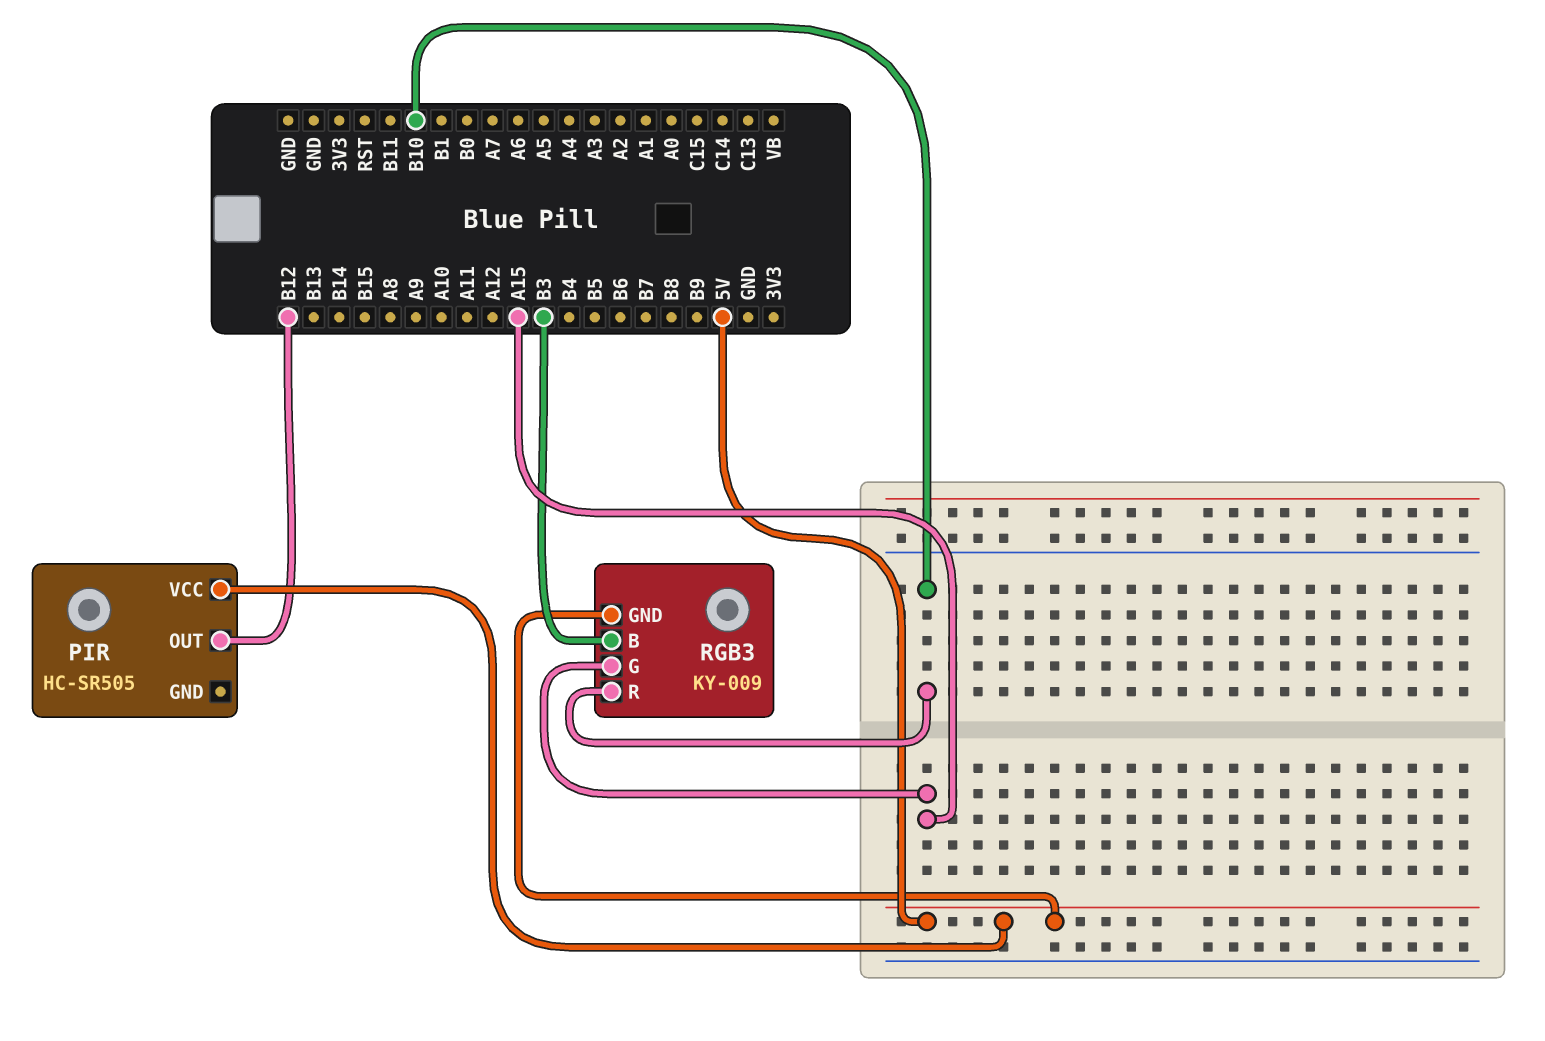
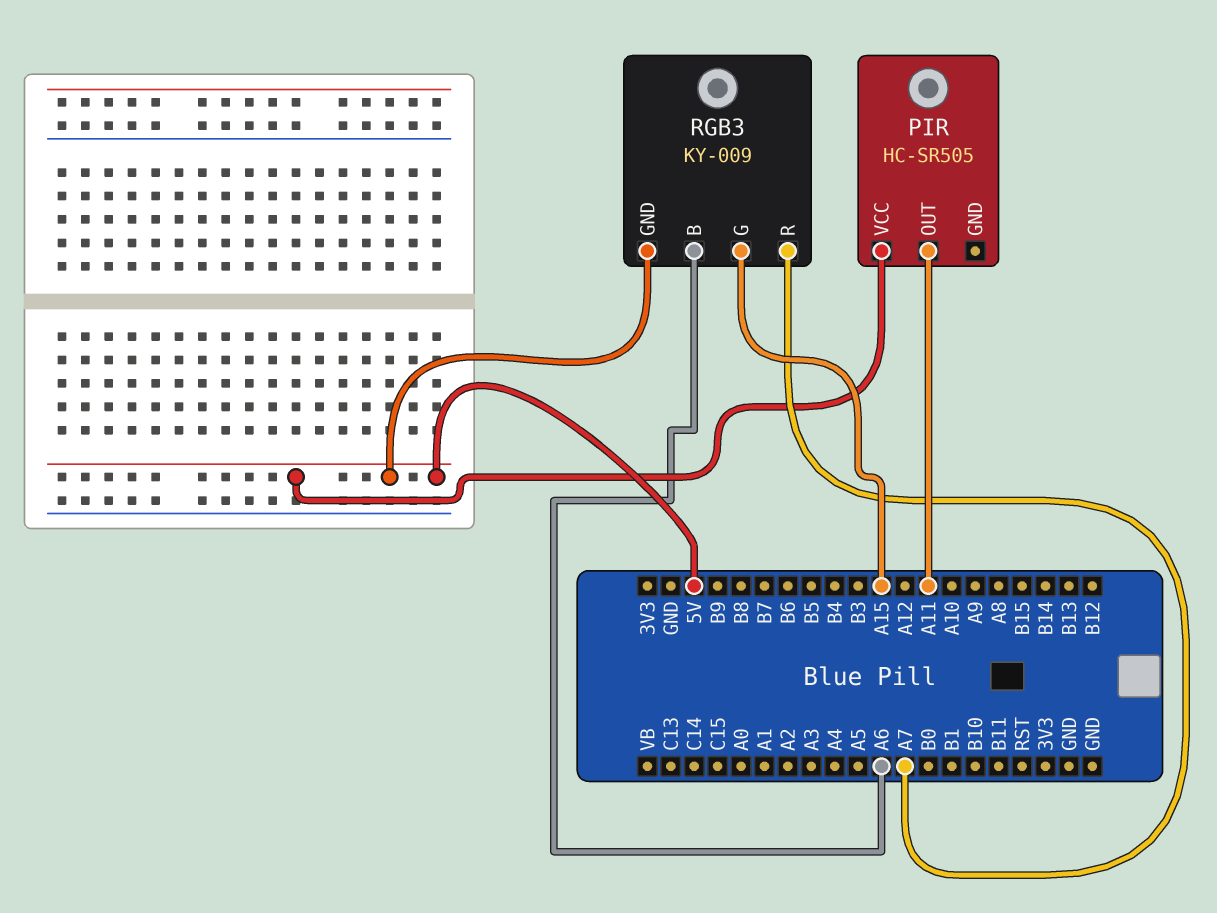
PIR pin OUT: B12 -> A11
RGB3 pin B: B3 -> A6
RGB3 pin R: B10 -> A7

